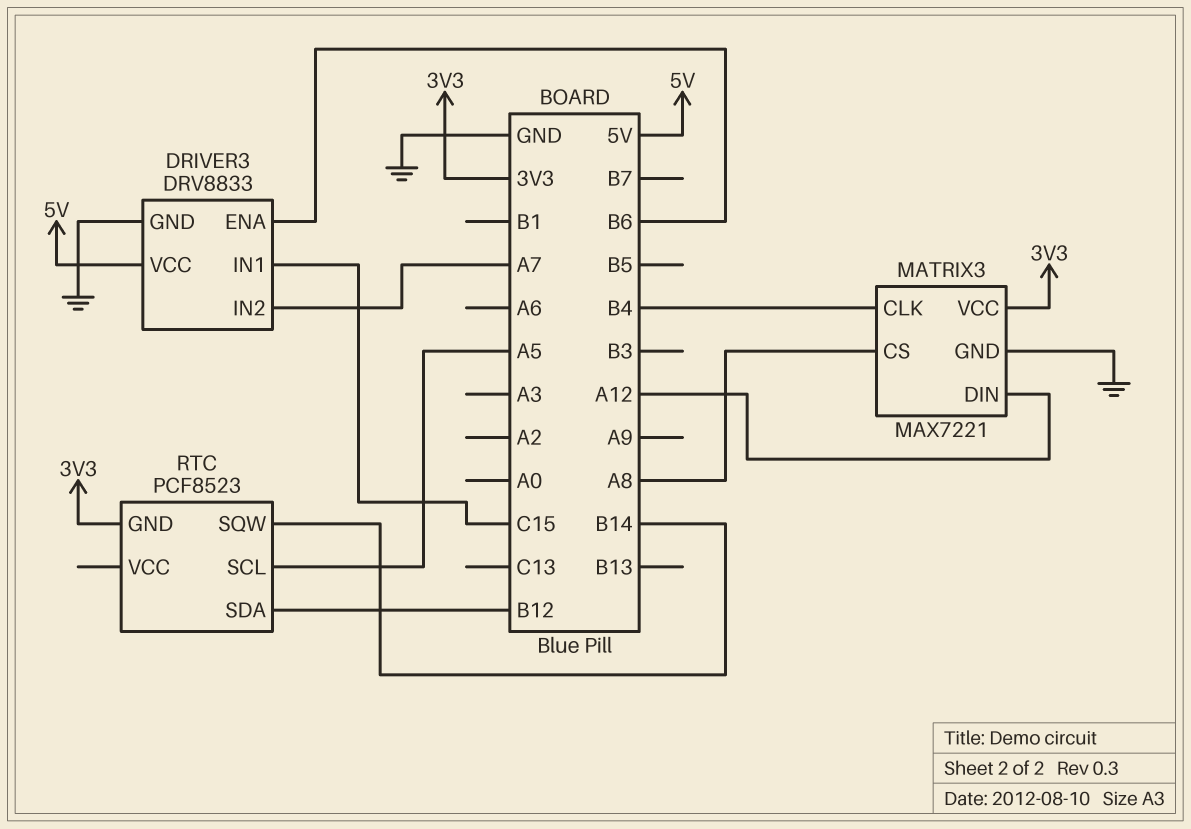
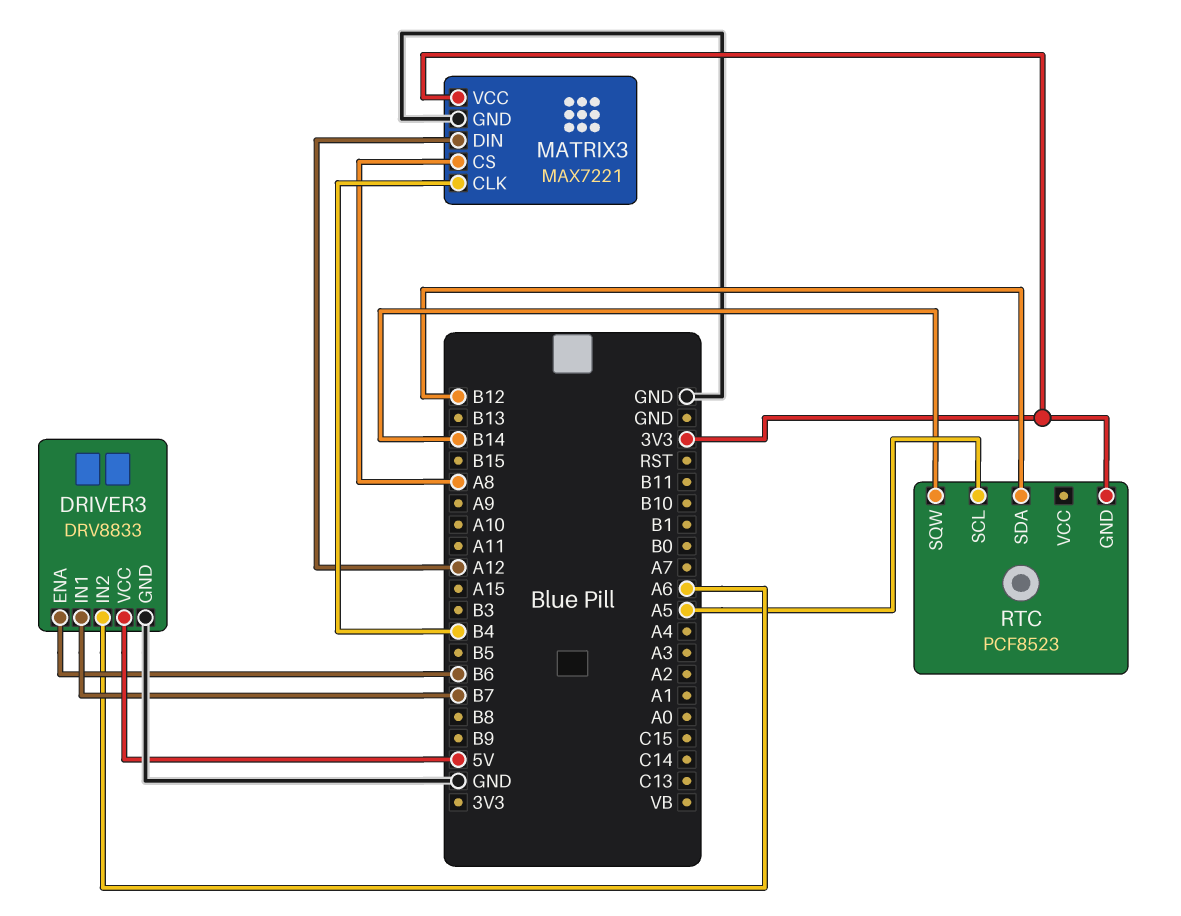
DRIVER3 pin IN1: C15 -> B7
DRIVER3 pin IN2: A7 -> A6

